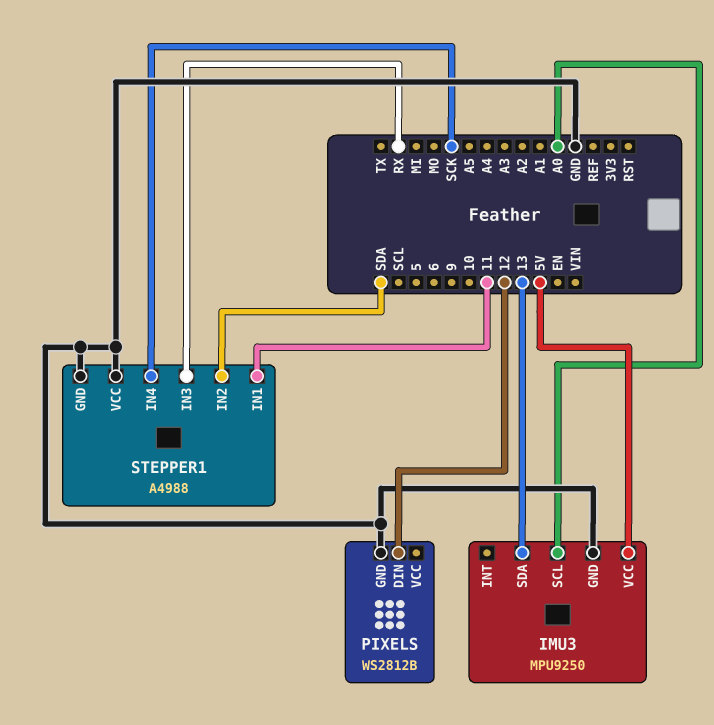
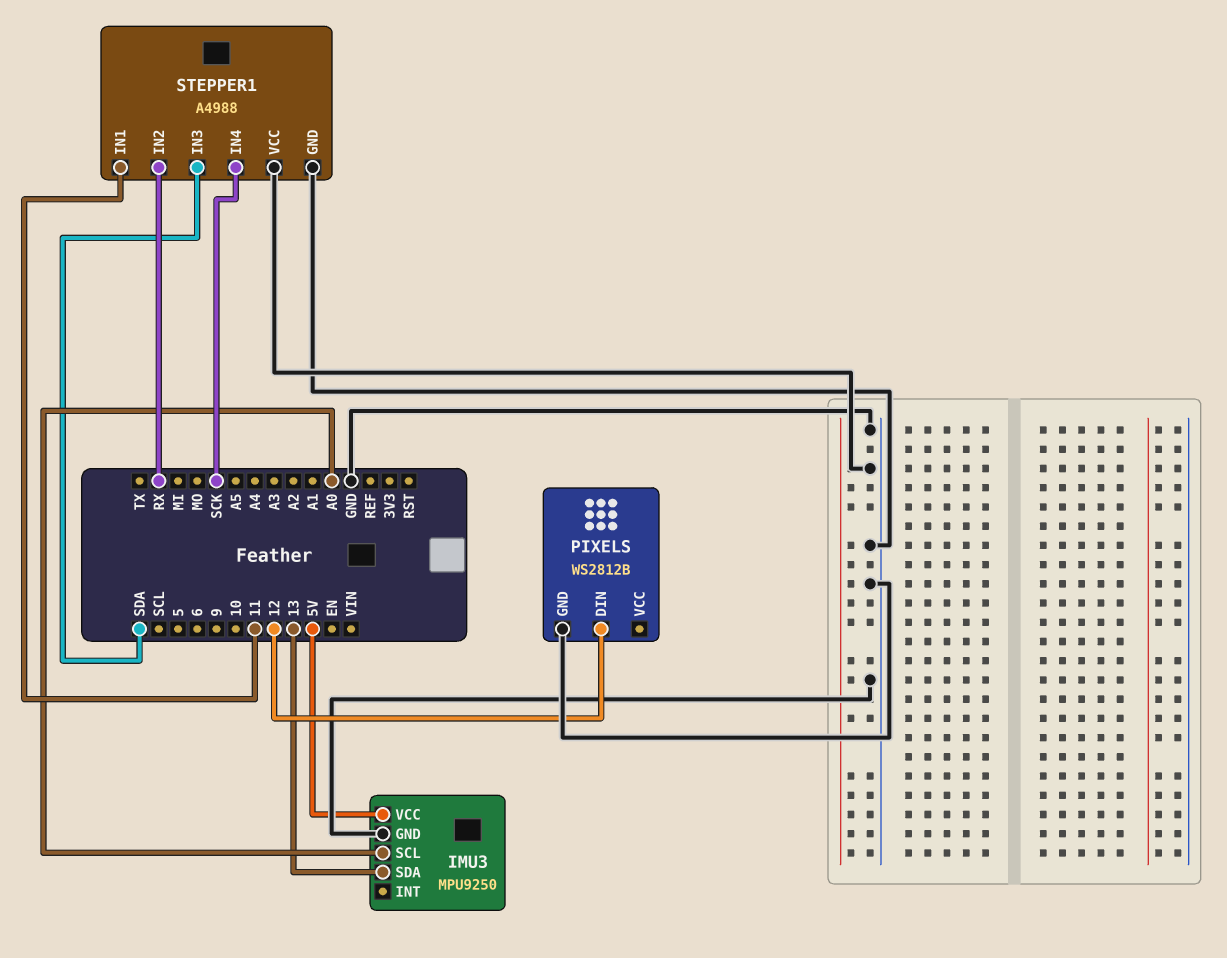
STEPPER1 pin IN2: SDA -> RX
STEPPER1 pin IN3: RX -> SDA

